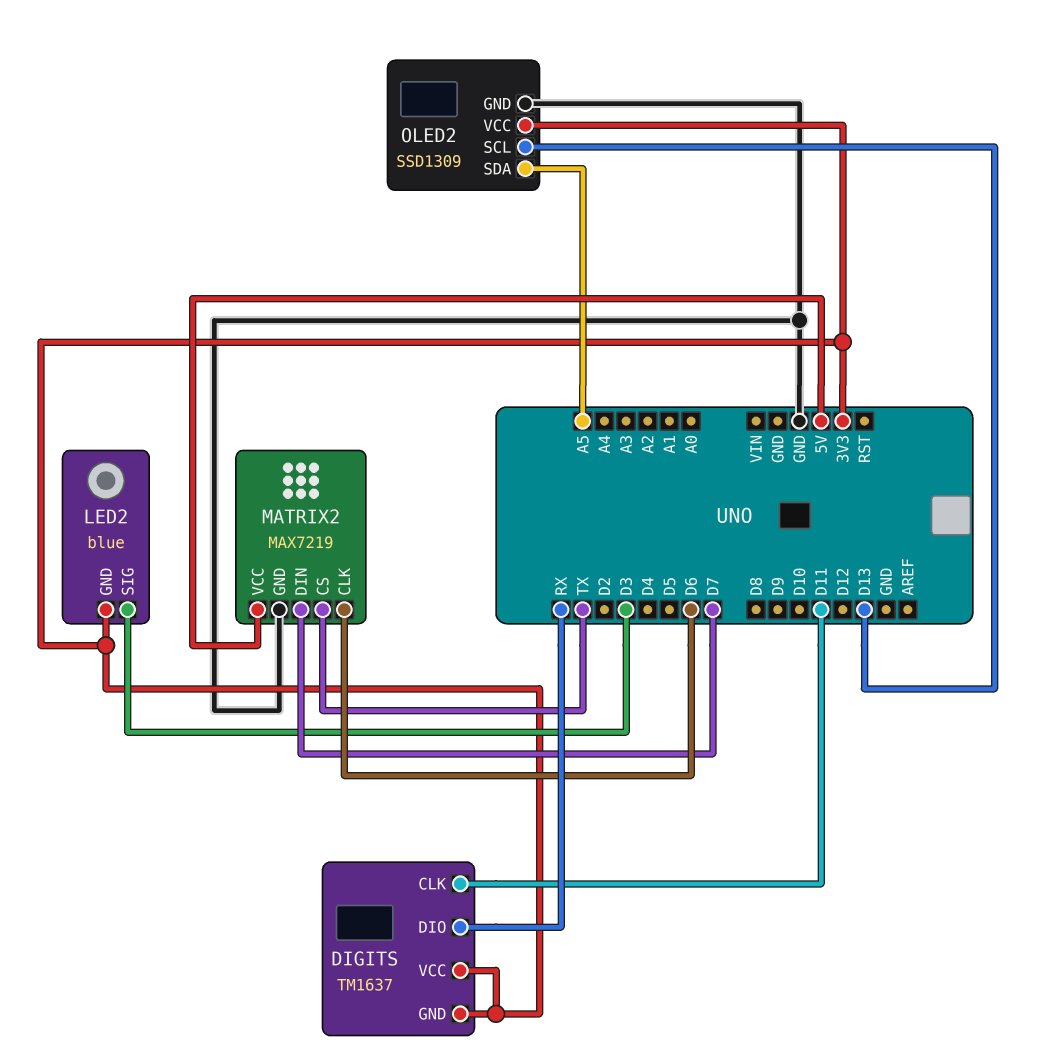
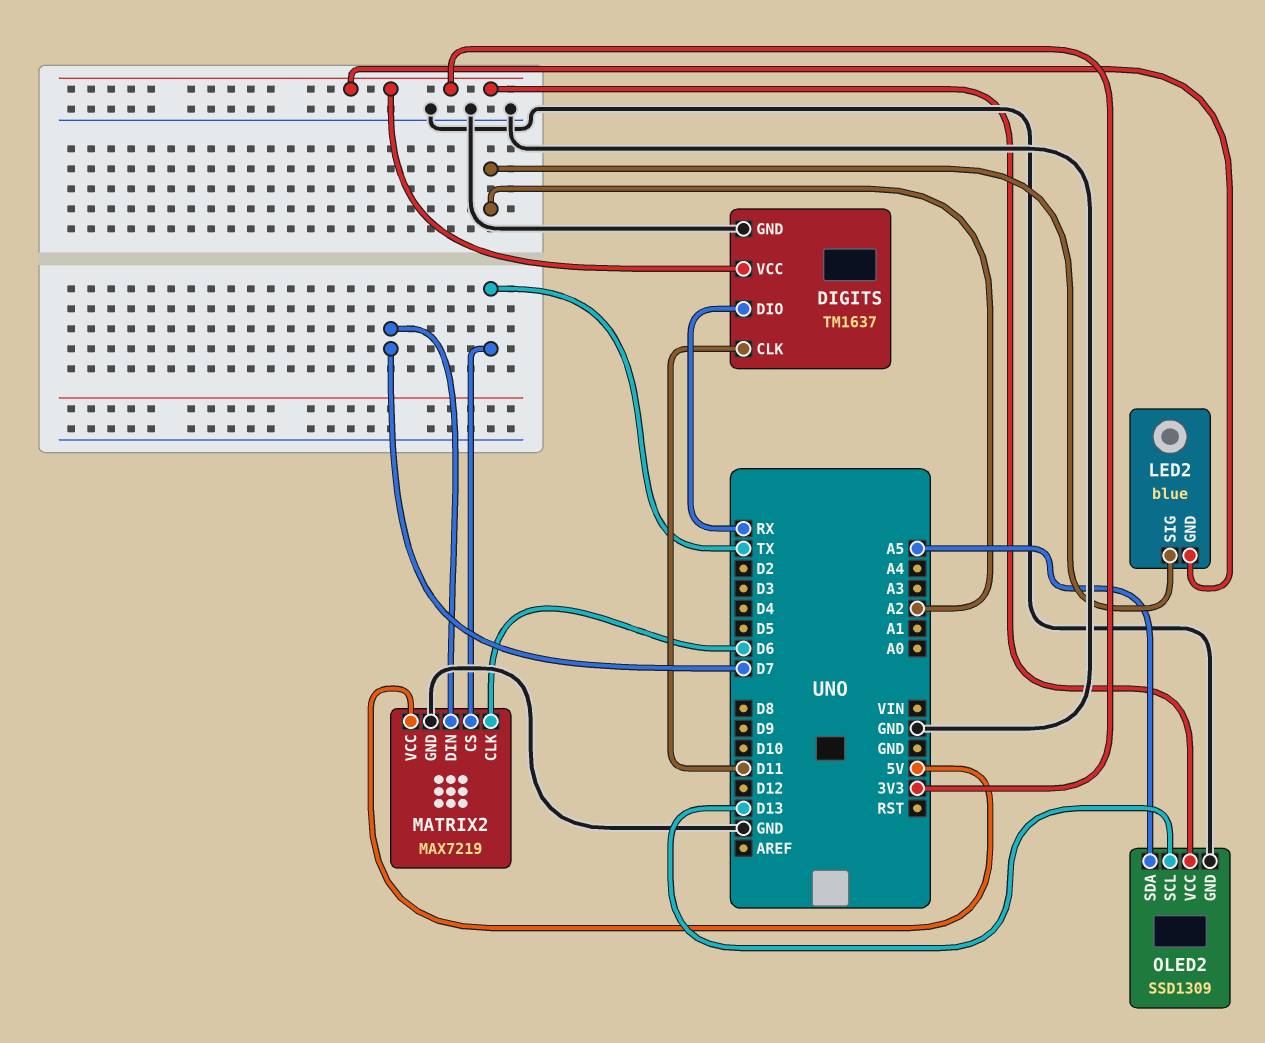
DIGITS pin GND: 3V3 -> GND
LED2 pin SIG: D3 -> A2

